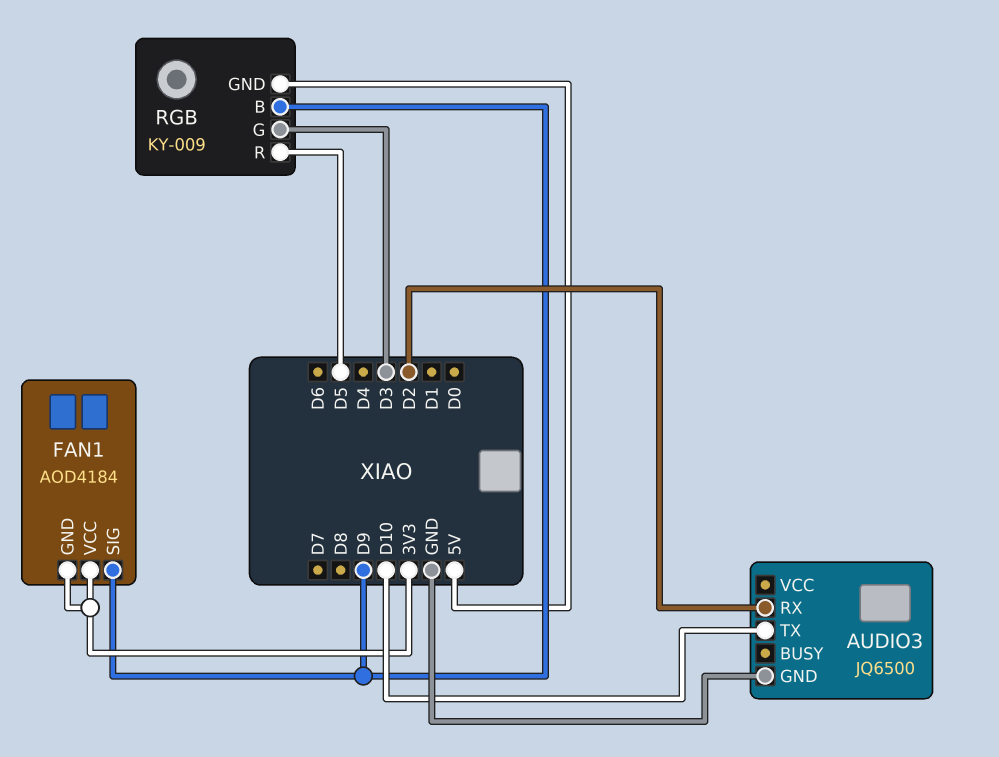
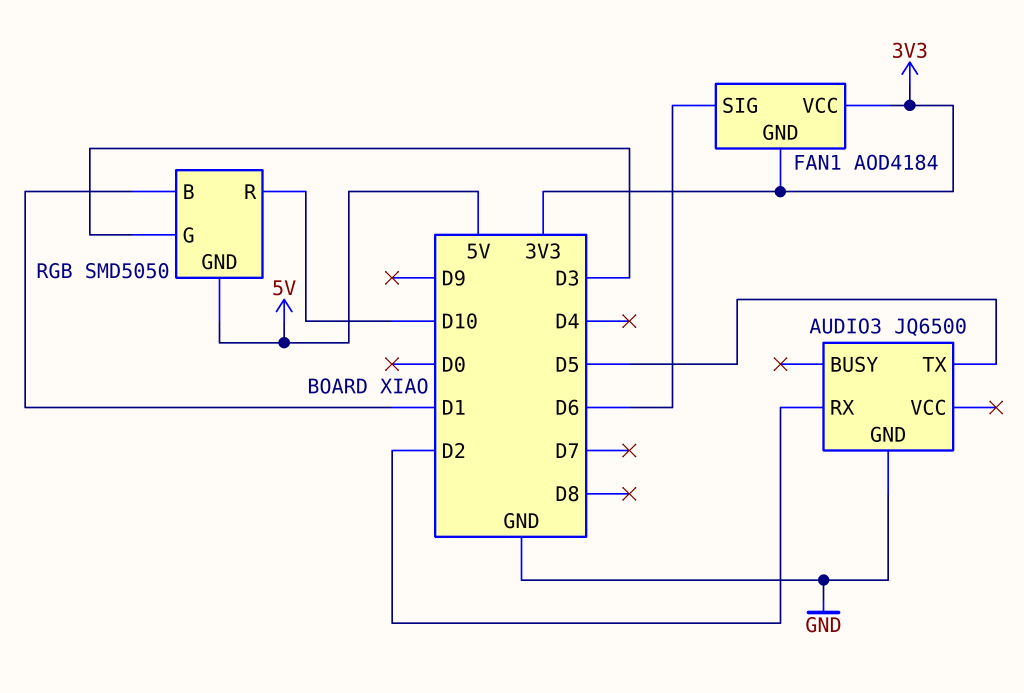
AUDIO3 pin TX: D10 -> D5
FAN1 pin SIG: D9 -> D6
RGB: KY-009 -> SMD5050
RGB pin B: D9 -> D1
RGB pin R: D5 -> D10

